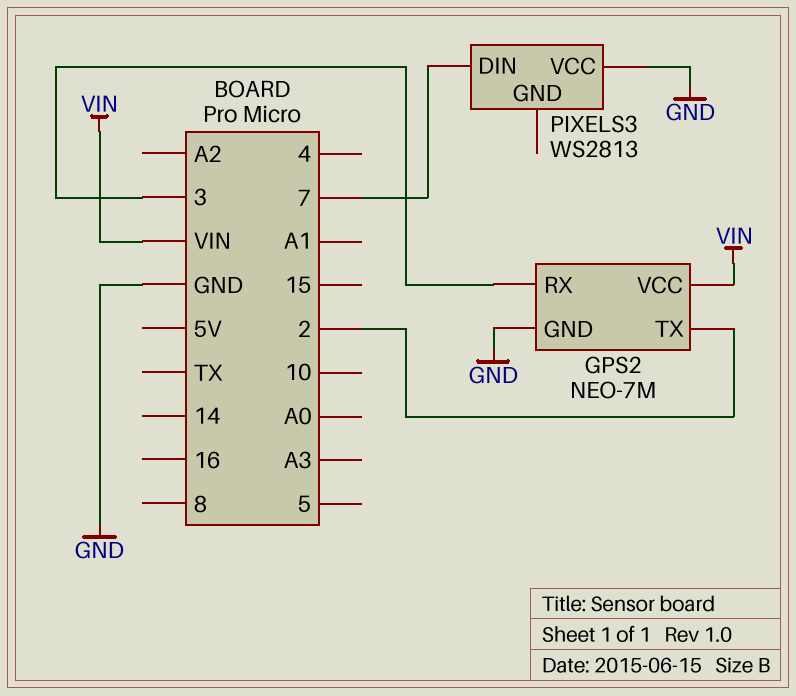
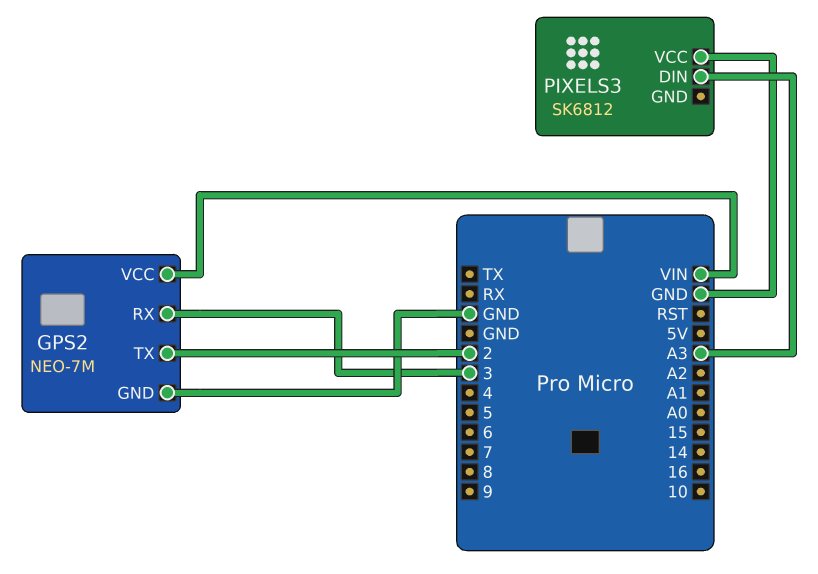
PIXELS3: WS2813 -> SK6812
PIXELS3 pin DIN: 7 -> A3

